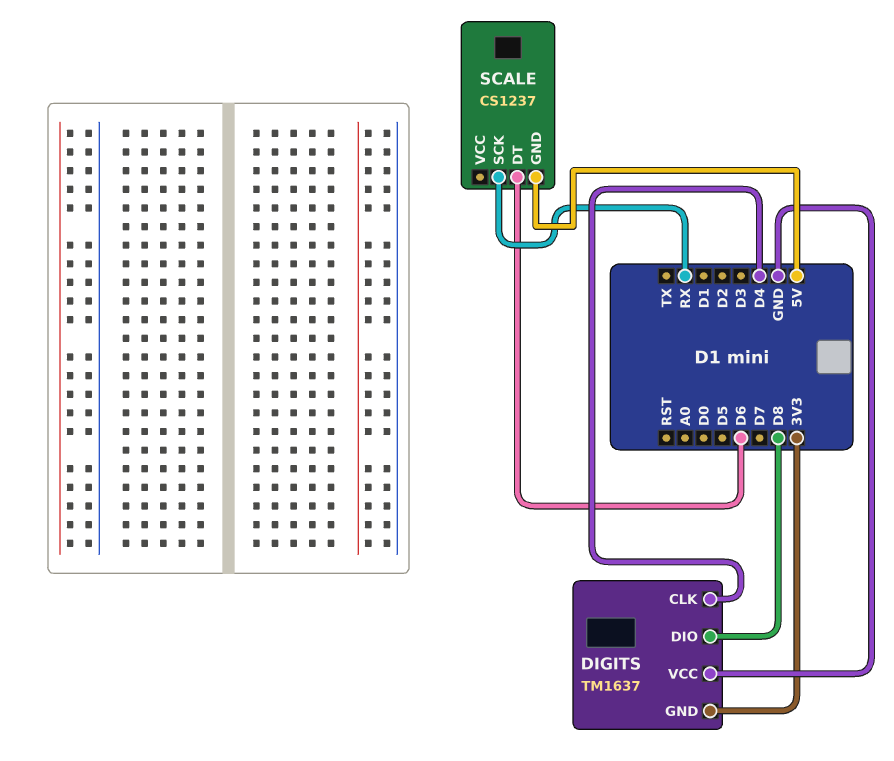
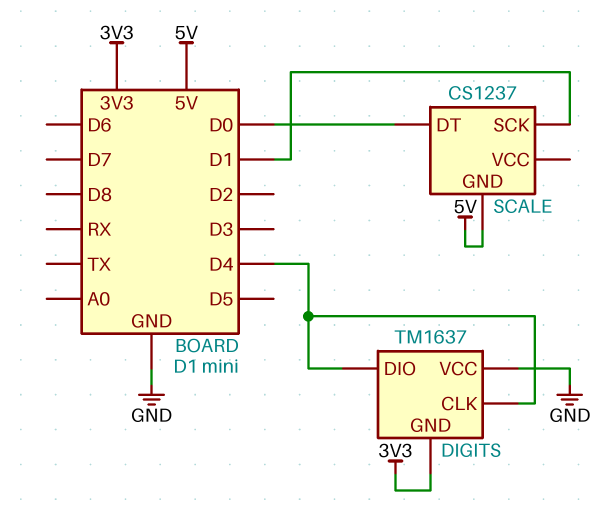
DIGITS pin DIO: D8 -> D4
SCALE pin DT: D6 -> D0
SCALE pin SCK: RX -> D1

